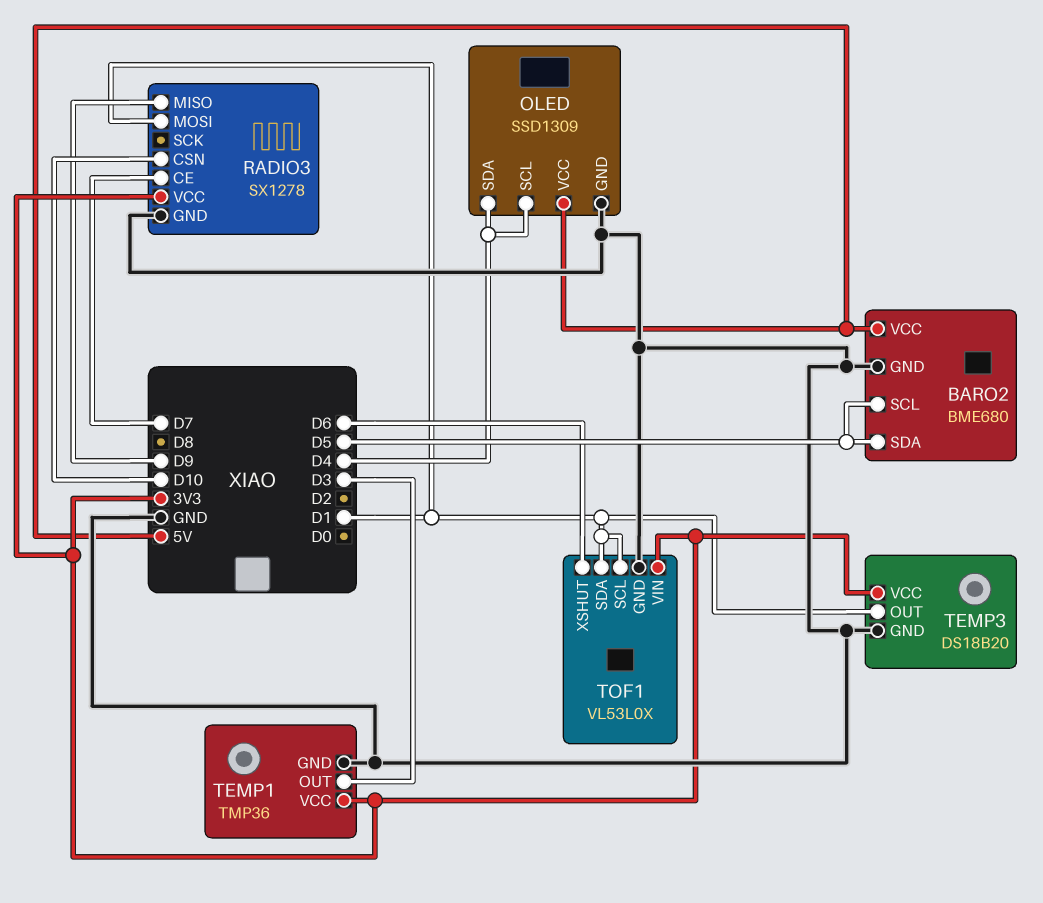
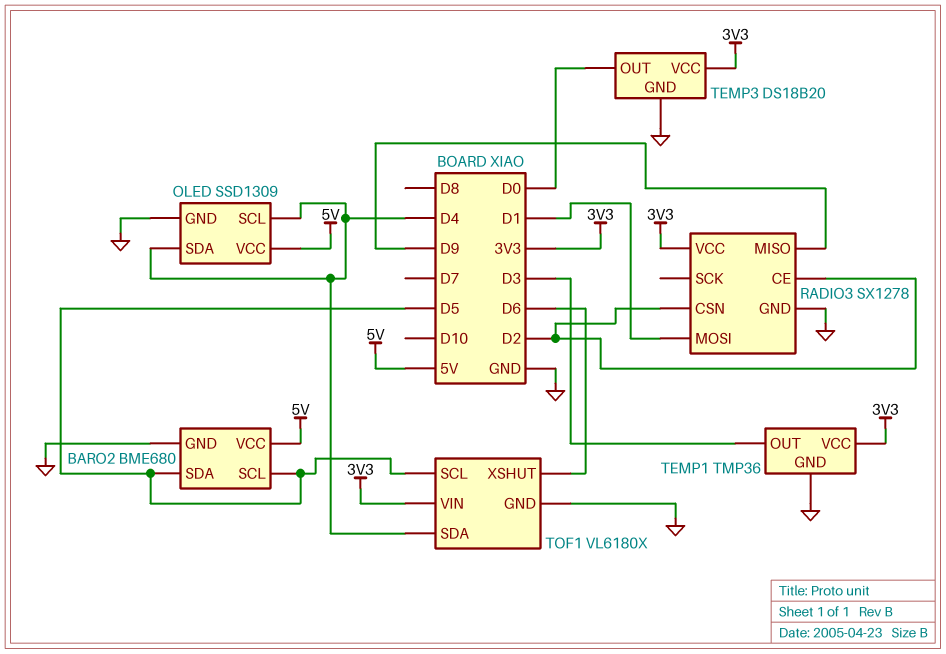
RADIO3 pin CE: D7 -> D2
RADIO3 pin CSN: D10 -> D2
TEMP3 pin OUT: D1 -> D0
TOF1: VL53L0X -> VL6180X
TOF1 pin SCL: D1 -> D5
TOF1 pin SDA: D1 -> D4

